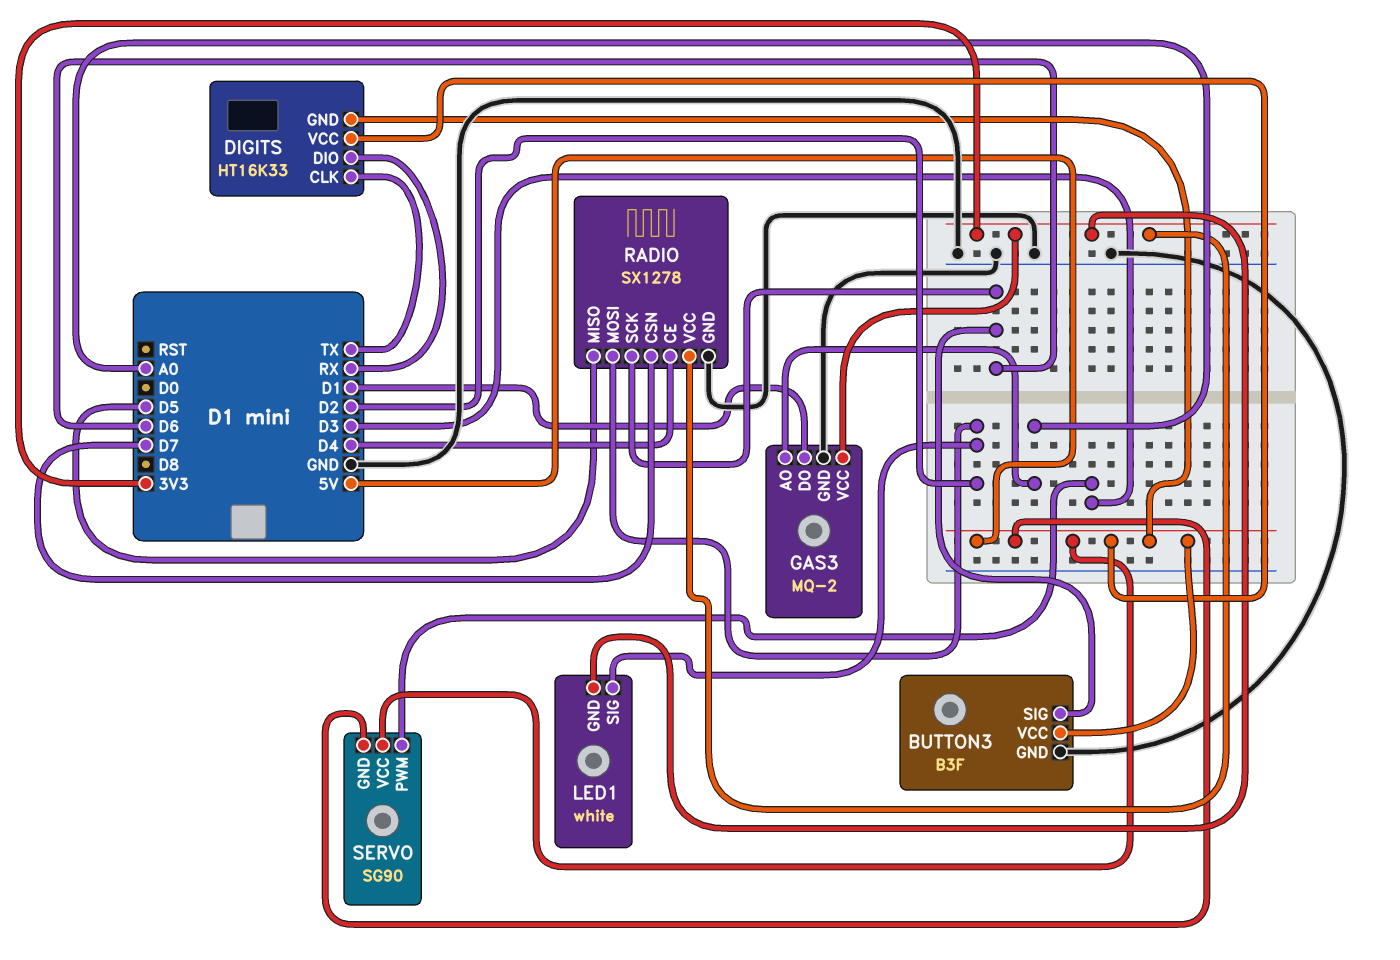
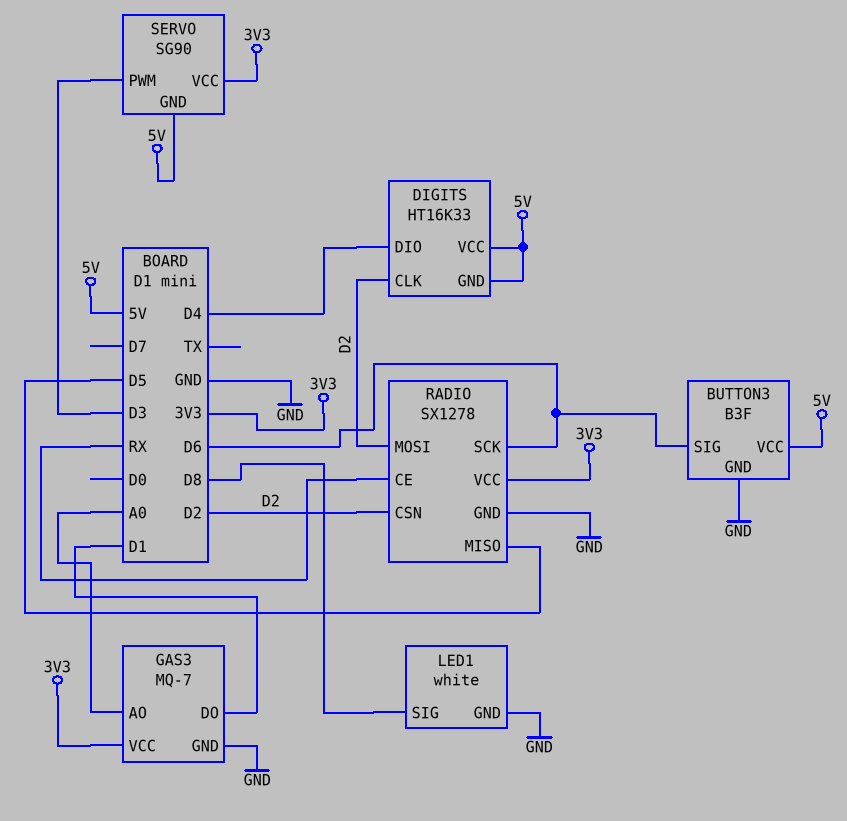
DIGITS pin CLK: TX -> D2
DIGITS pin DIO: RX -> D4
GAS3: MQ-2 -> MQ-7
LED1 pin GND: 3V3 -> GND
LED1 pin SIG: D2 -> D8
RADIO pin CE: D4 -> RX
RADIO pin CSN: D7 -> D2
SERVO pin VCC: 5V -> 3V3

